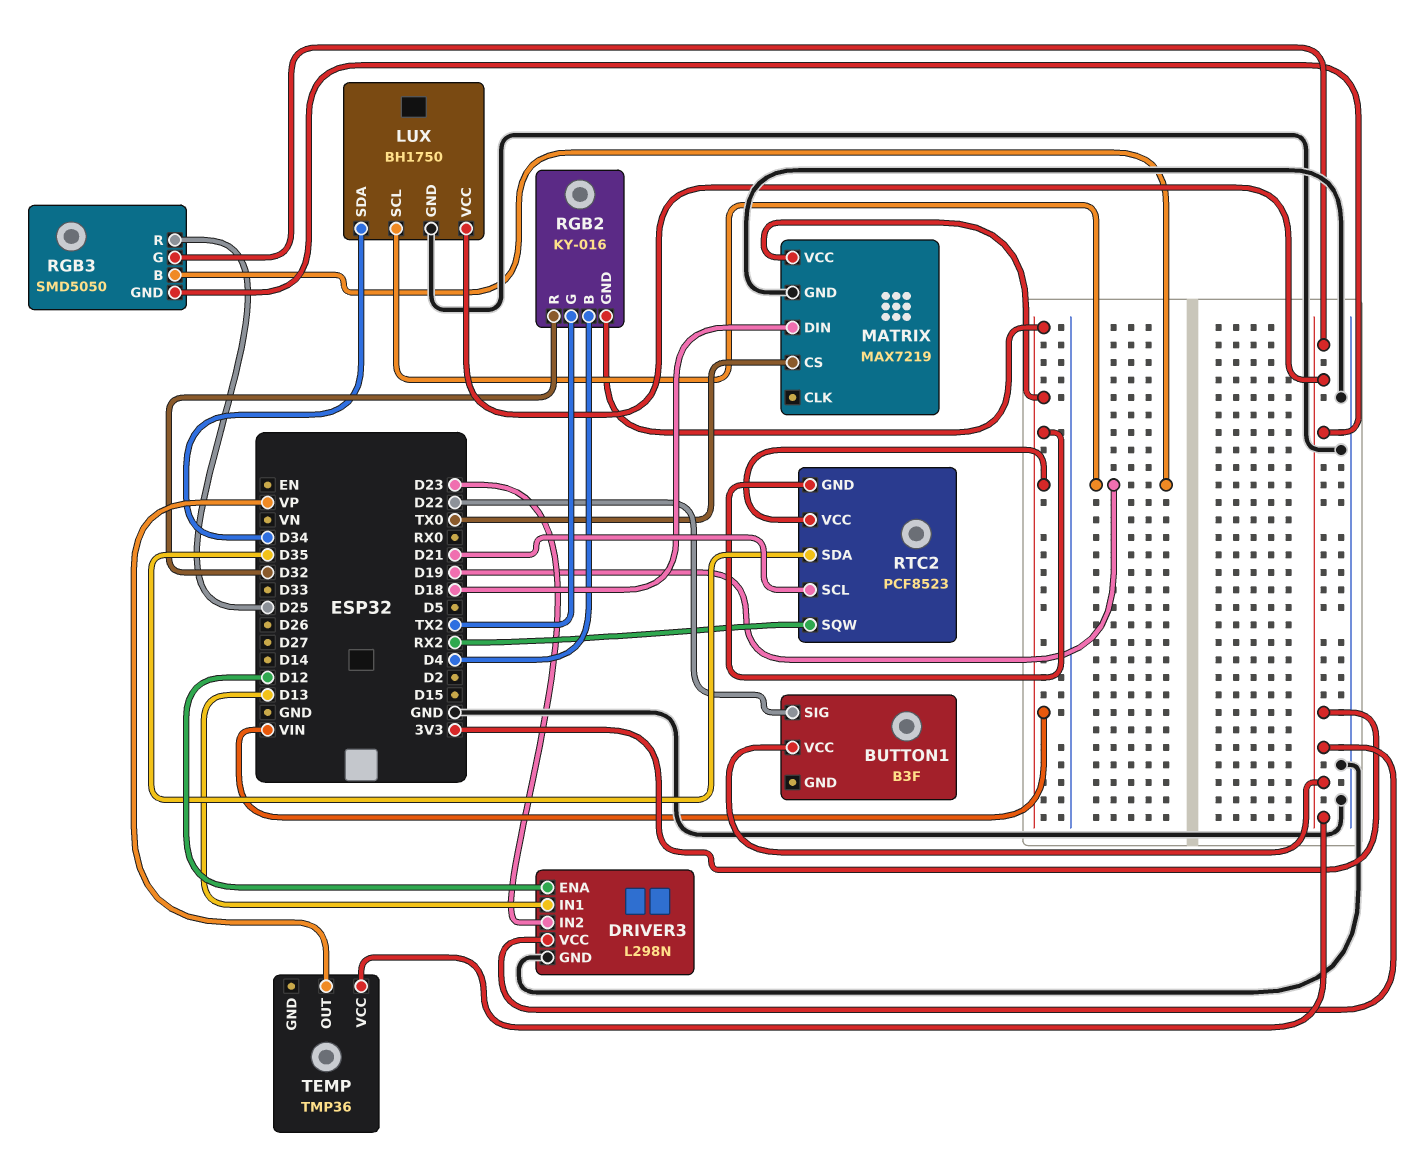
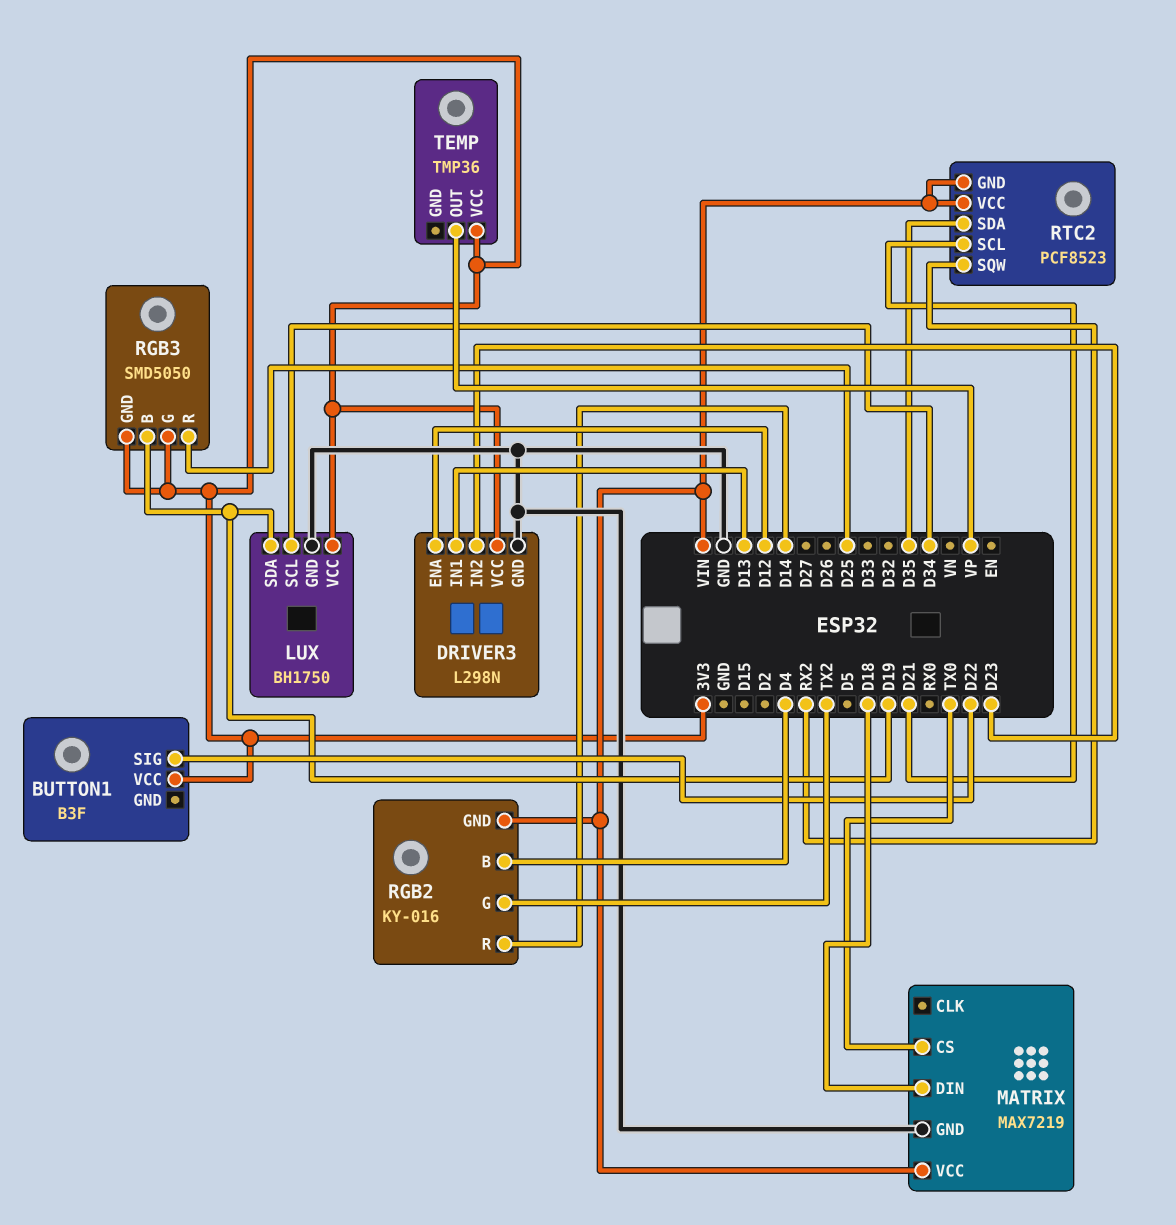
LUX pin SCL: D19 -> D34
LUX pin SDA: D34 -> D19
RGB2 pin R: D32 -> D14

